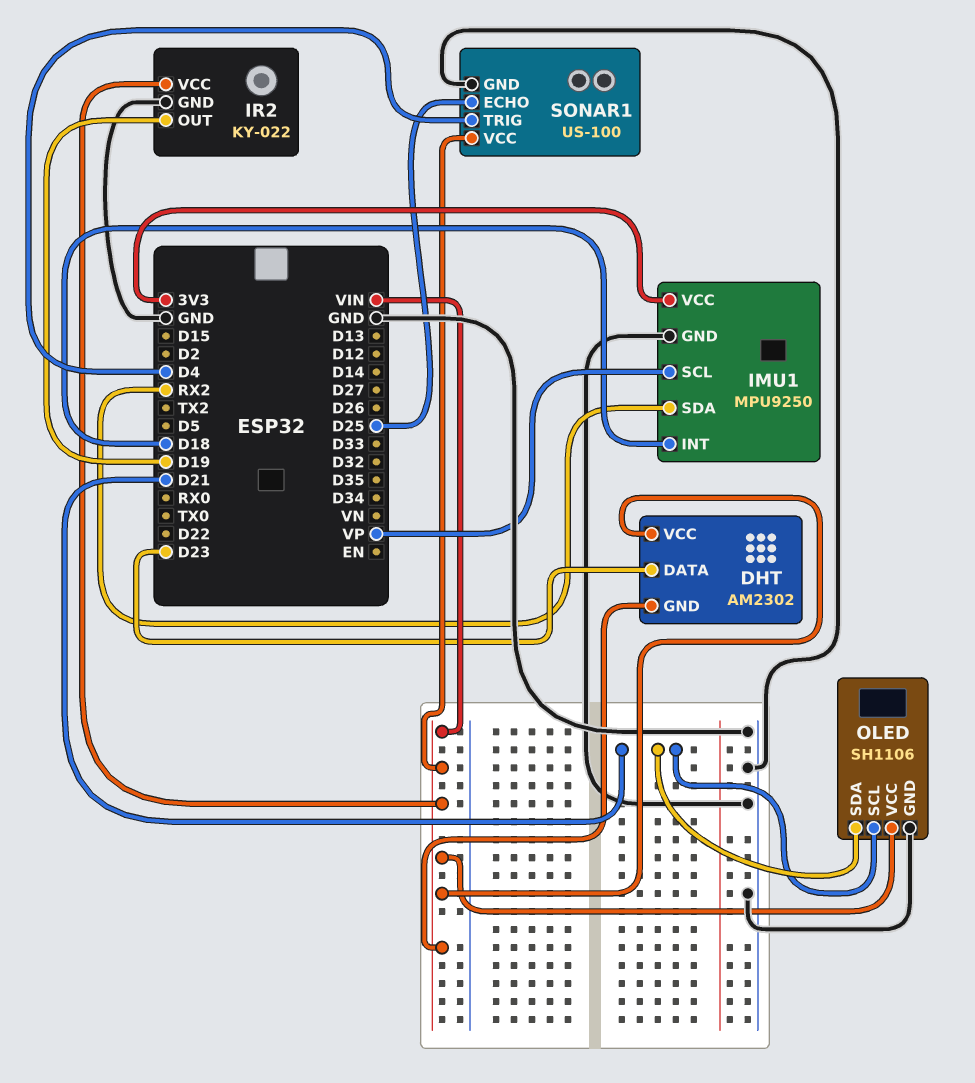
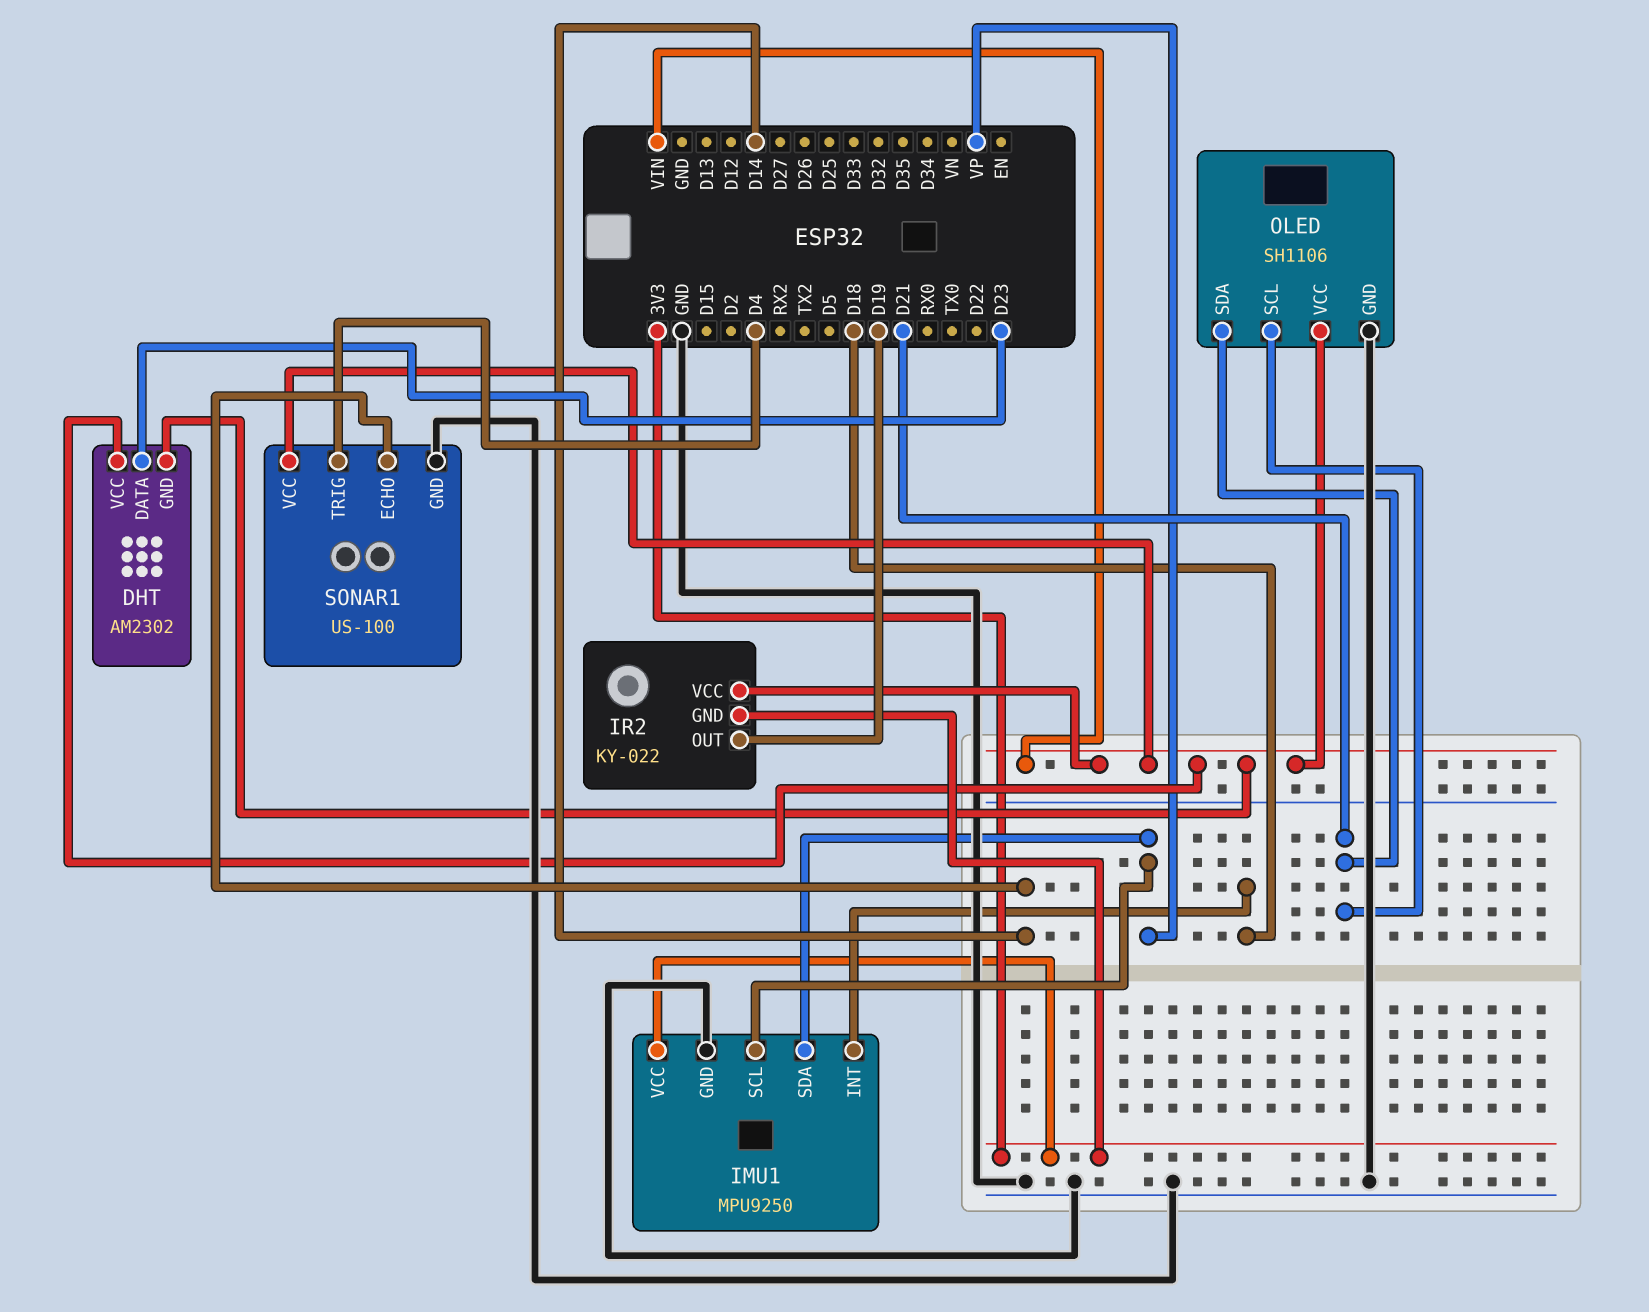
IMU1 pin SDA: RX2 -> VP
IR2 pin GND: GND -> 3V3
SONAR1 pin ECHO: D25 -> D14

